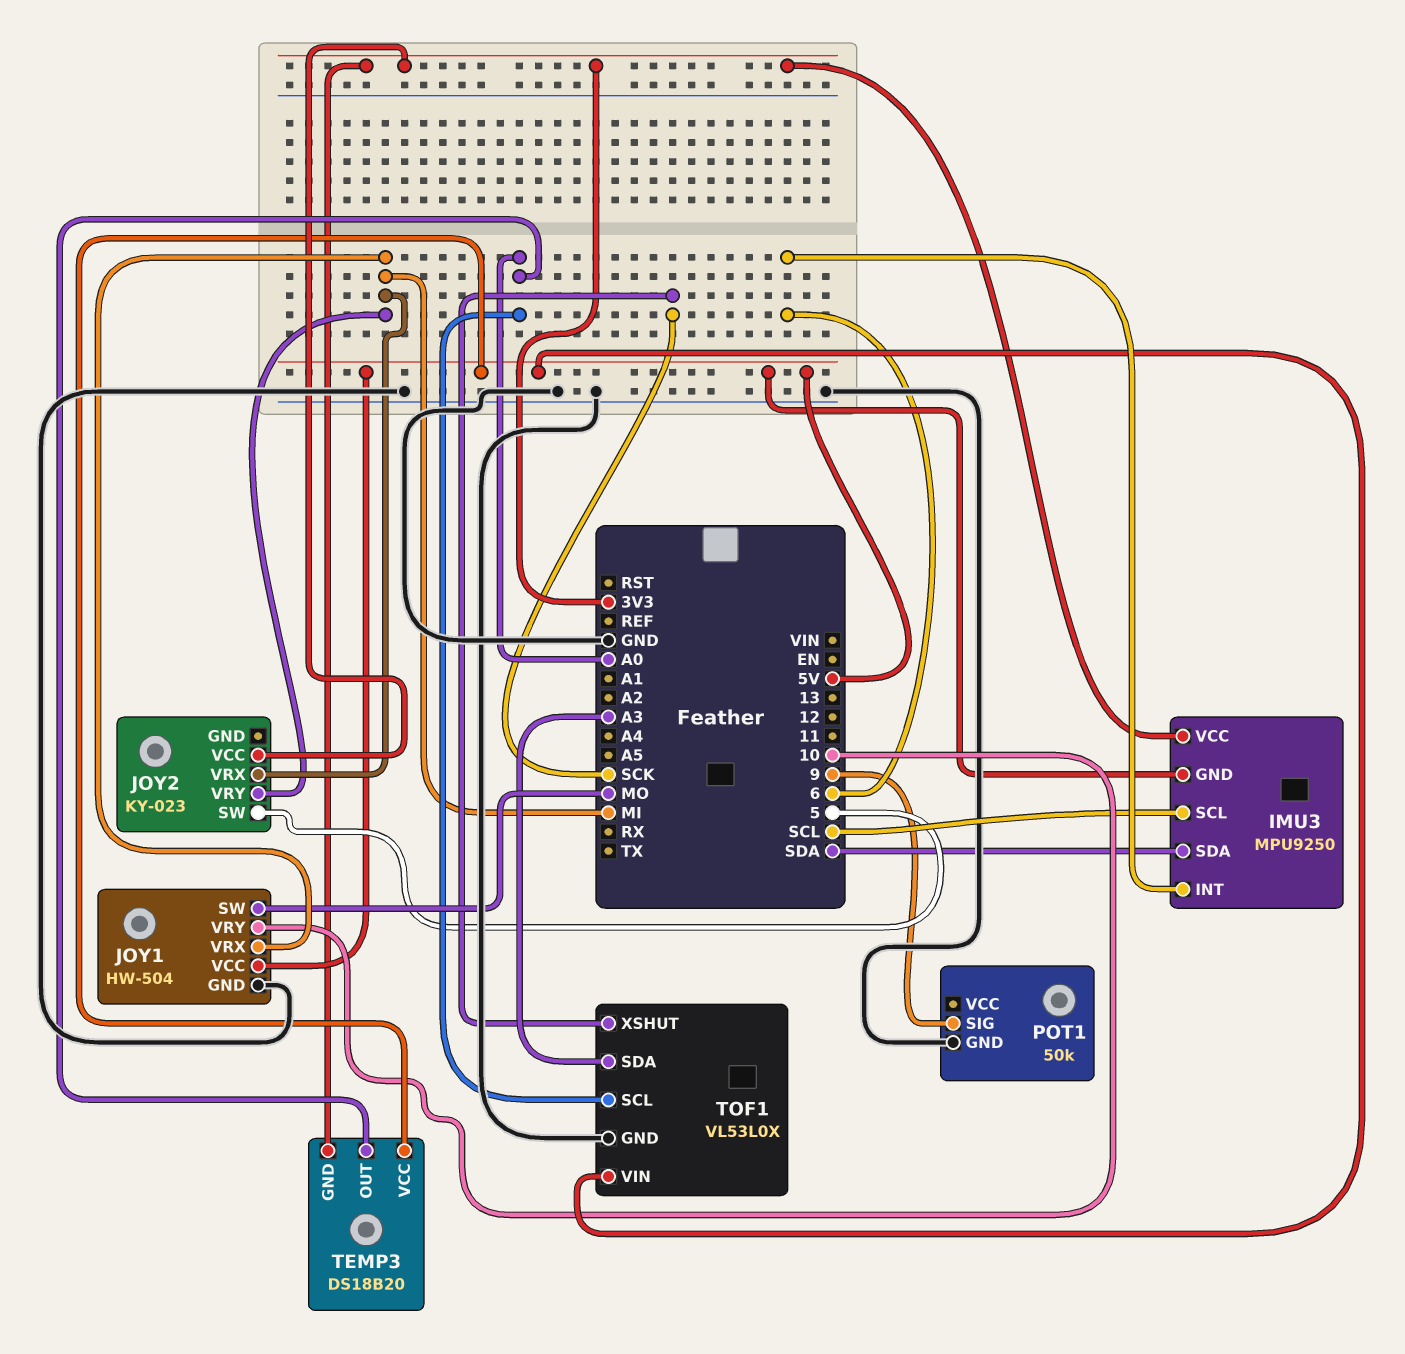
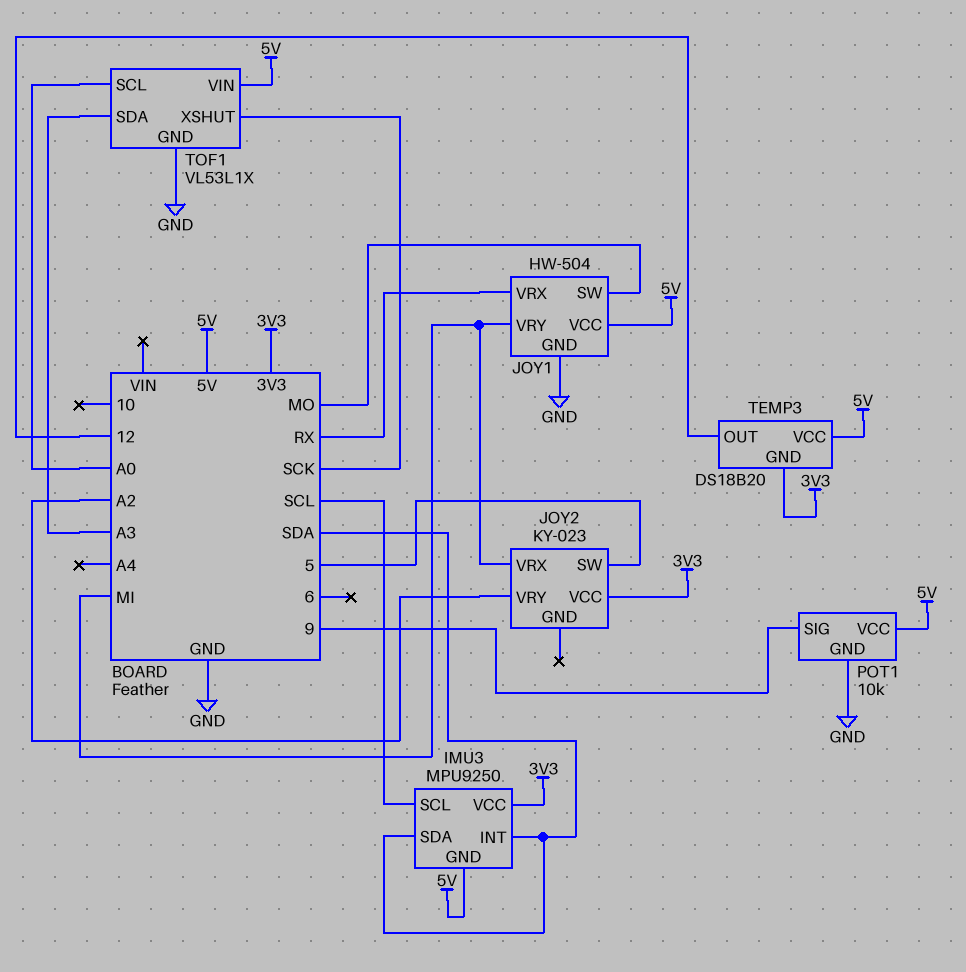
IMU3 pin INT: 6 -> SDA
JOY1 pin VRX: MI -> RX
JOY1 pin VRY: 10 -> MI
JOY2 pin VRY: MI -> A2
POT1: 50k -> 10k
POT1 pin VCC: none -> 5V
TEMP3 pin OUT: A0 -> 12
TOF1: VL53L0X -> VL53L1X

